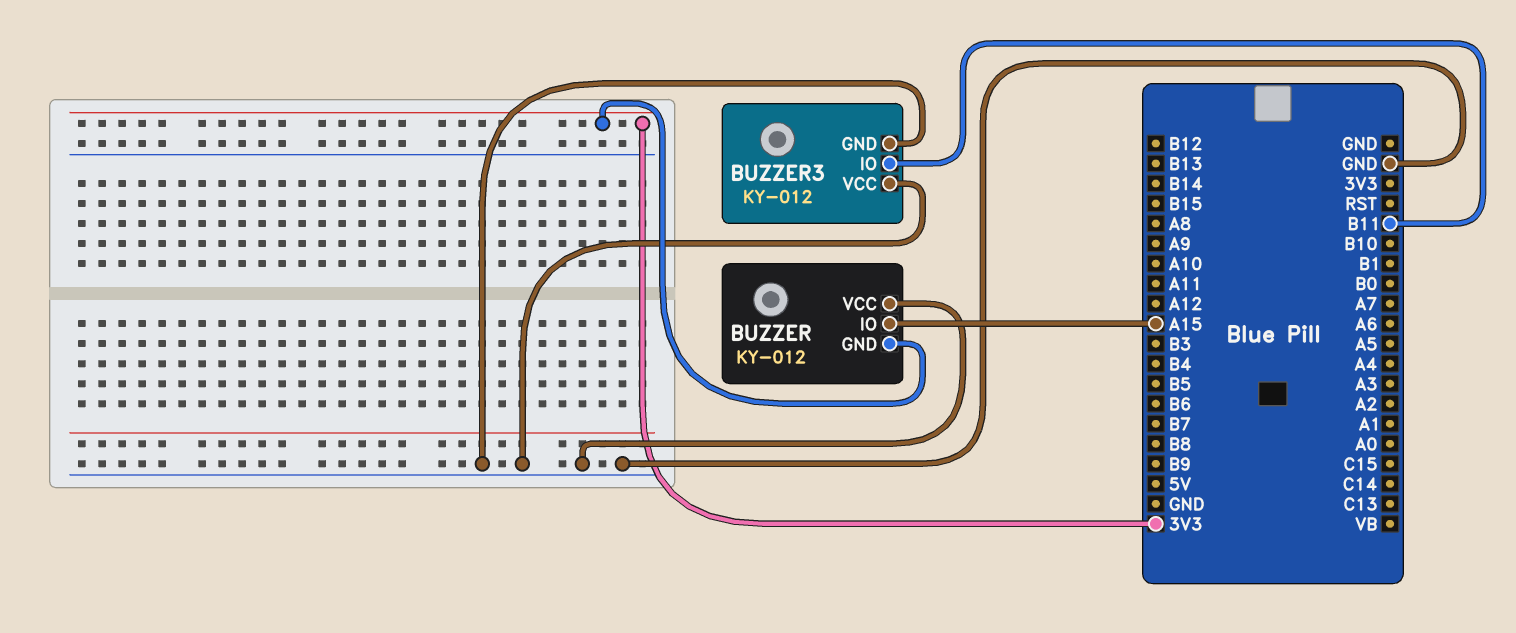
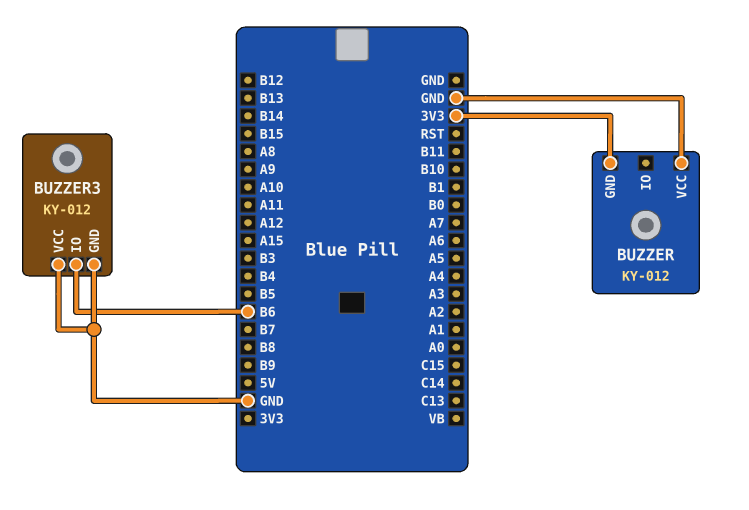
BUZZER pin IO: A15 -> none
BUZZER3 pin IO: B11 -> B6

